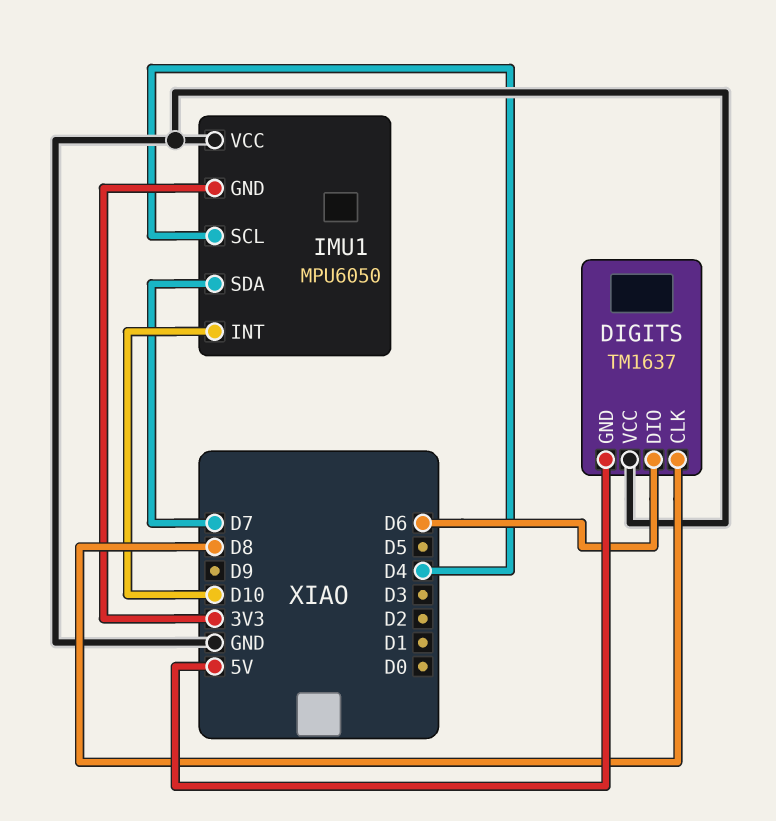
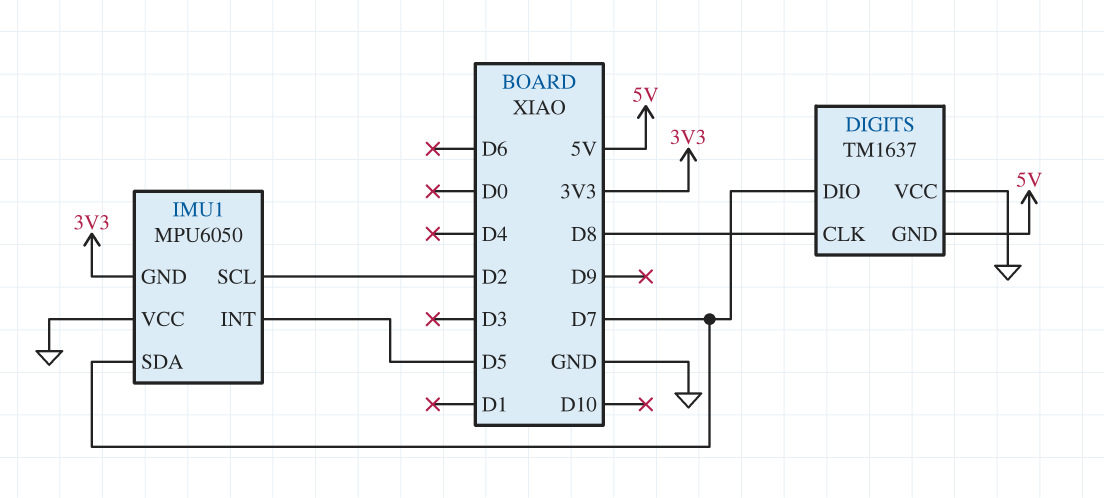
DIGITS pin DIO: D6 -> D7
IMU1 pin INT: D10 -> D5
IMU1 pin SCL: D4 -> D2

